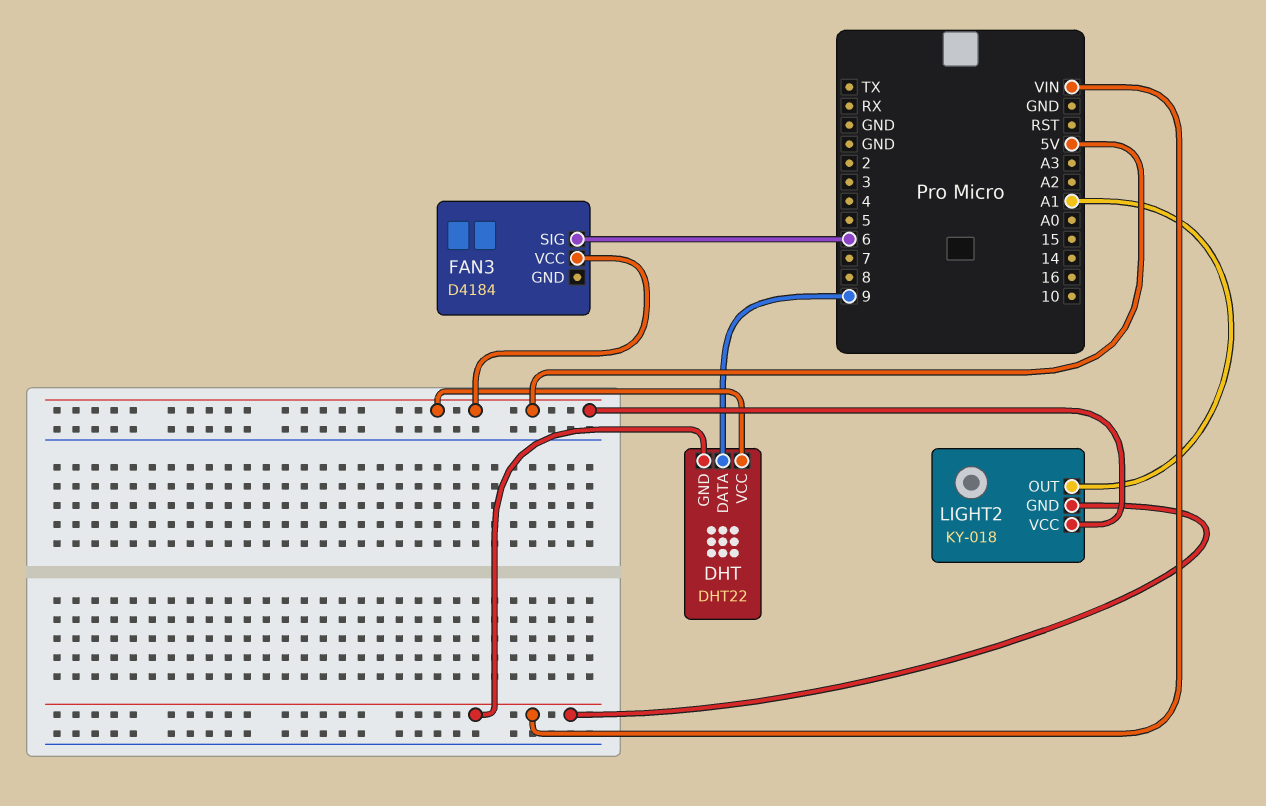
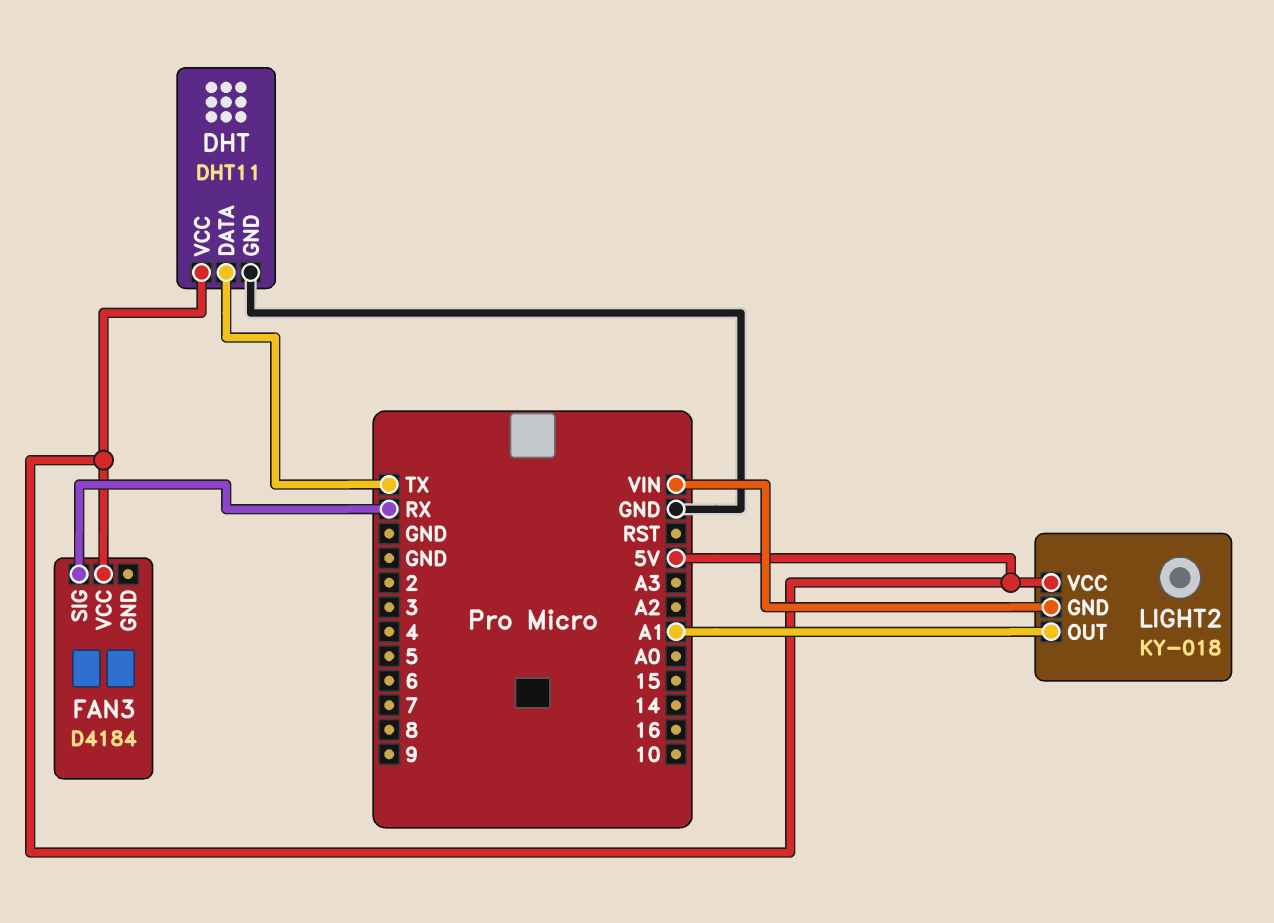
DHT: DHT22 -> DHT11
DHT pin DATA: 9 -> TX
DHT pin GND: VIN -> GND
FAN3 pin SIG: 6 -> RX

